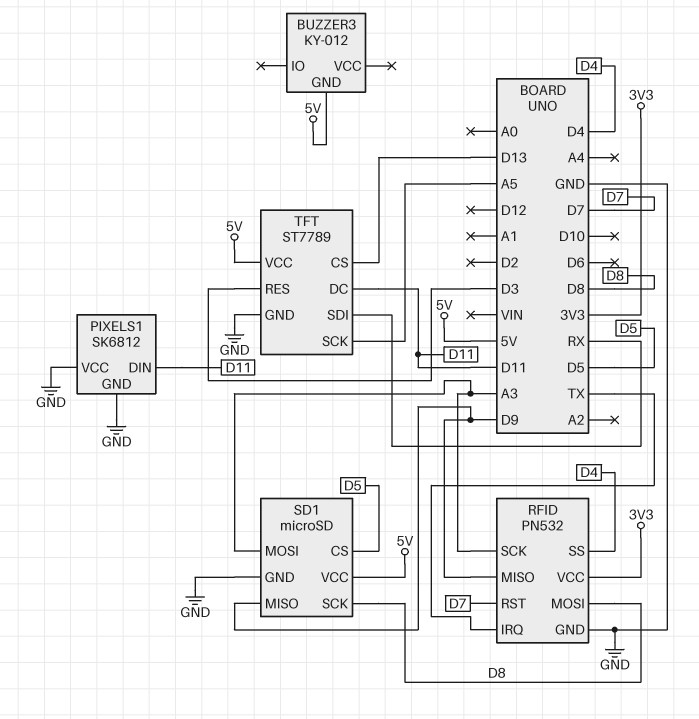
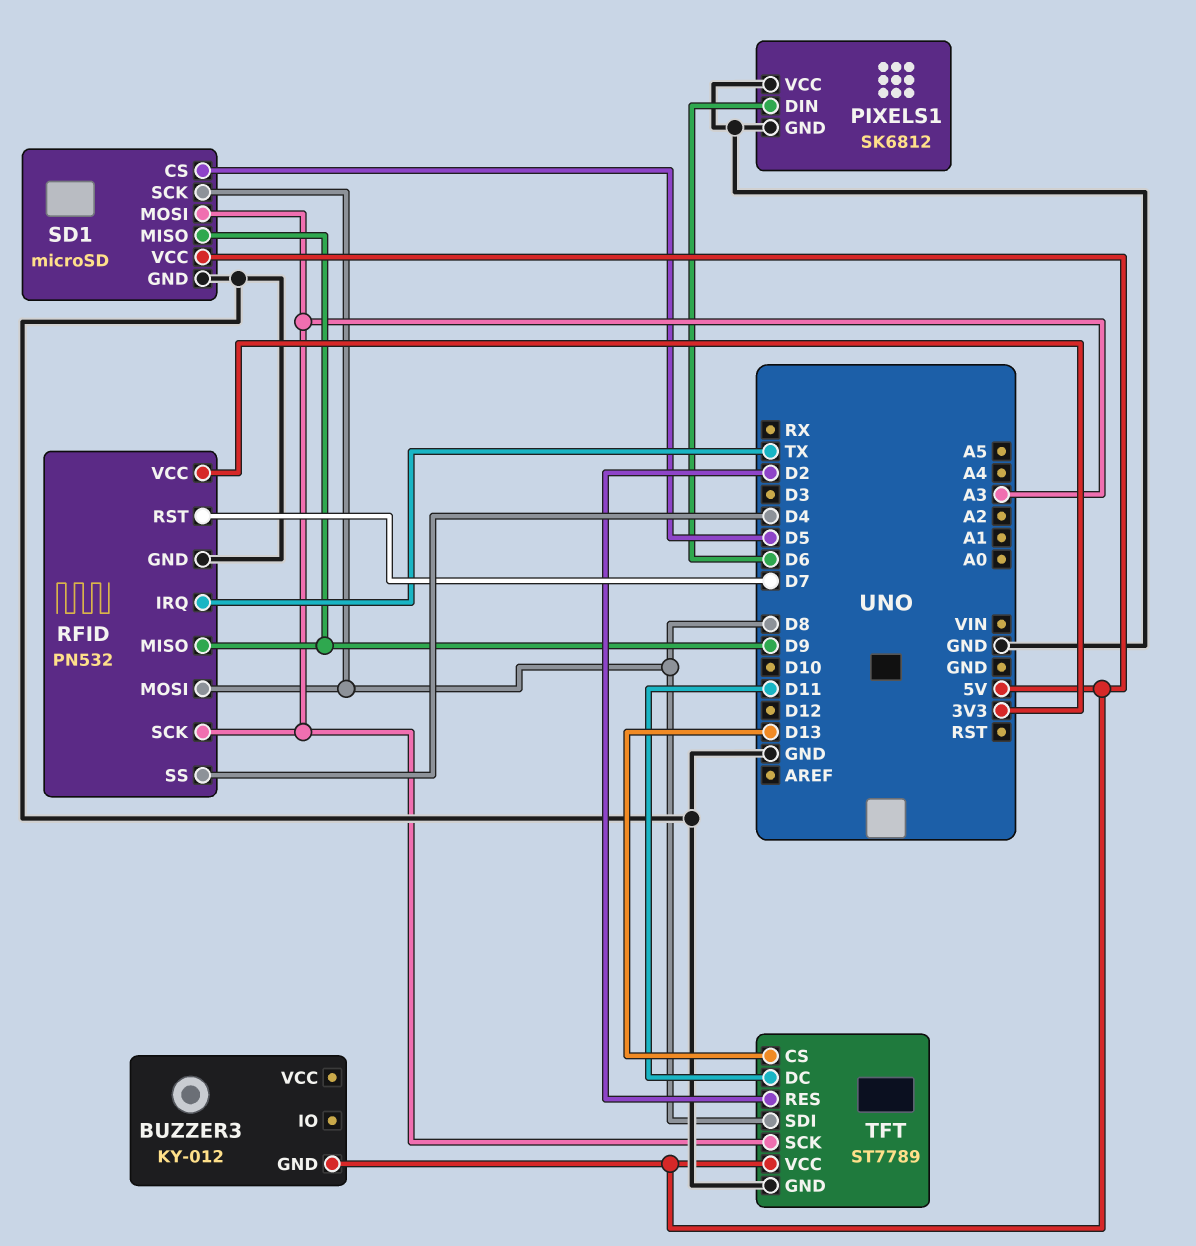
PIXELS1 pin DIN: D11 -> D6
TFT pin RES: D3 -> D2
TFT pin SCK: A5 -> A3
TFT pin SDI: RX -> D8

